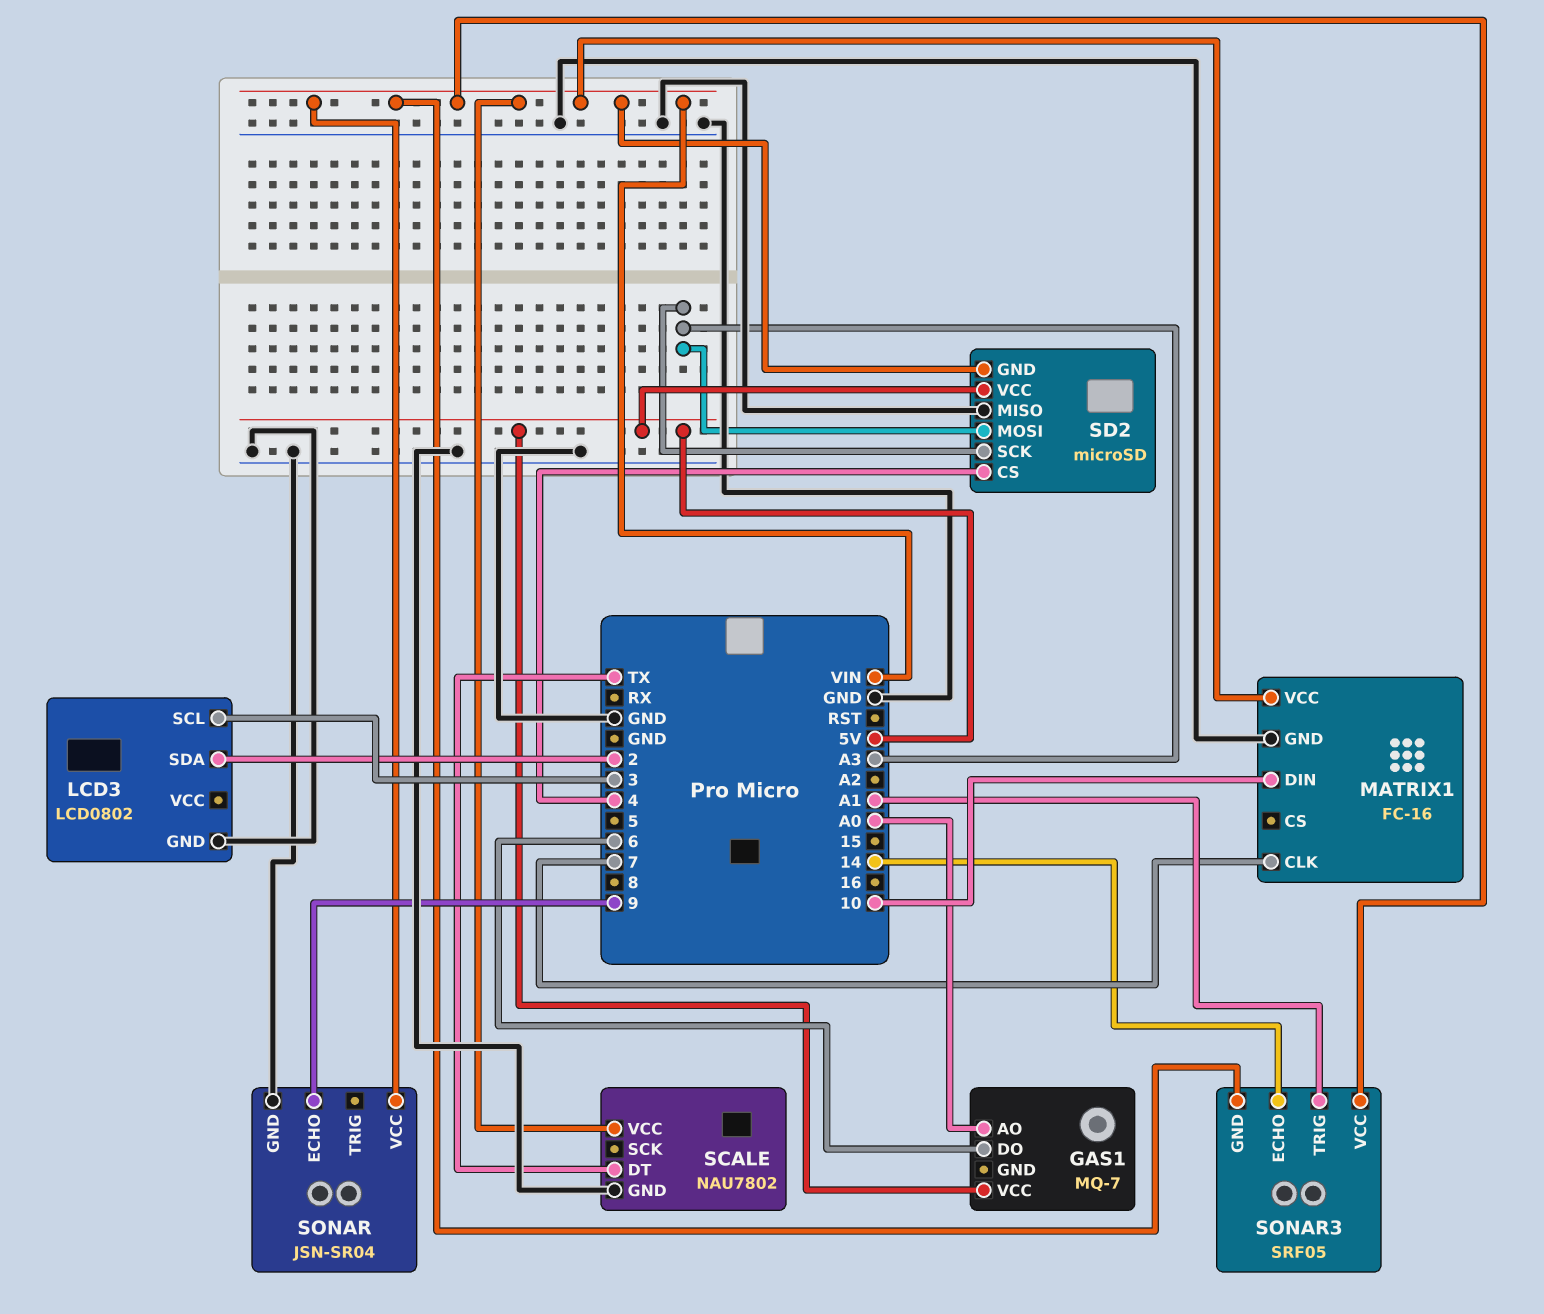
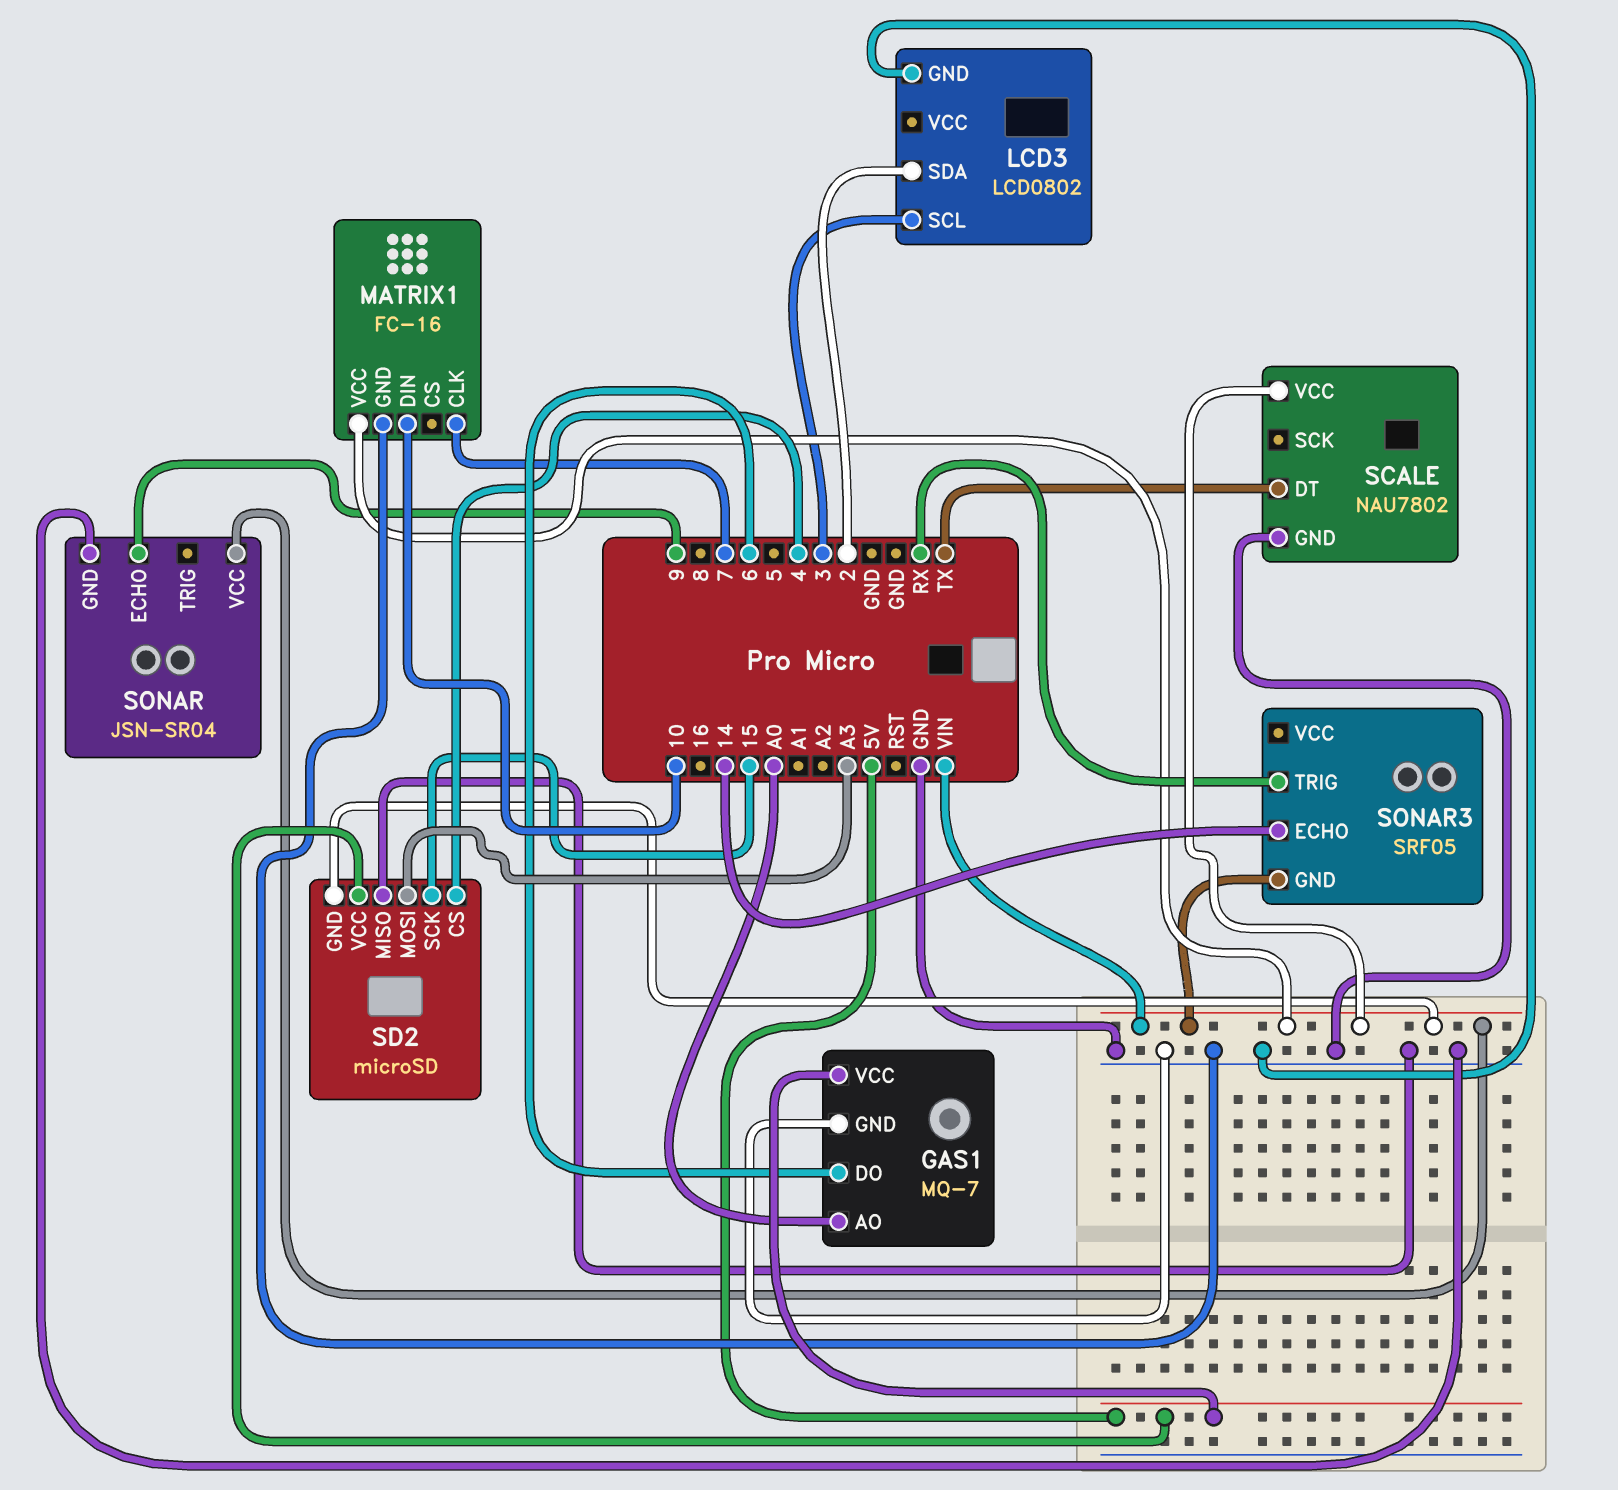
GAS1 pin GND: none -> GND
SD2 pin SCK: A3 -> 15
SONAR3 pin TRIG: A1 -> RX
SONAR3 pin VCC: VIN -> none

